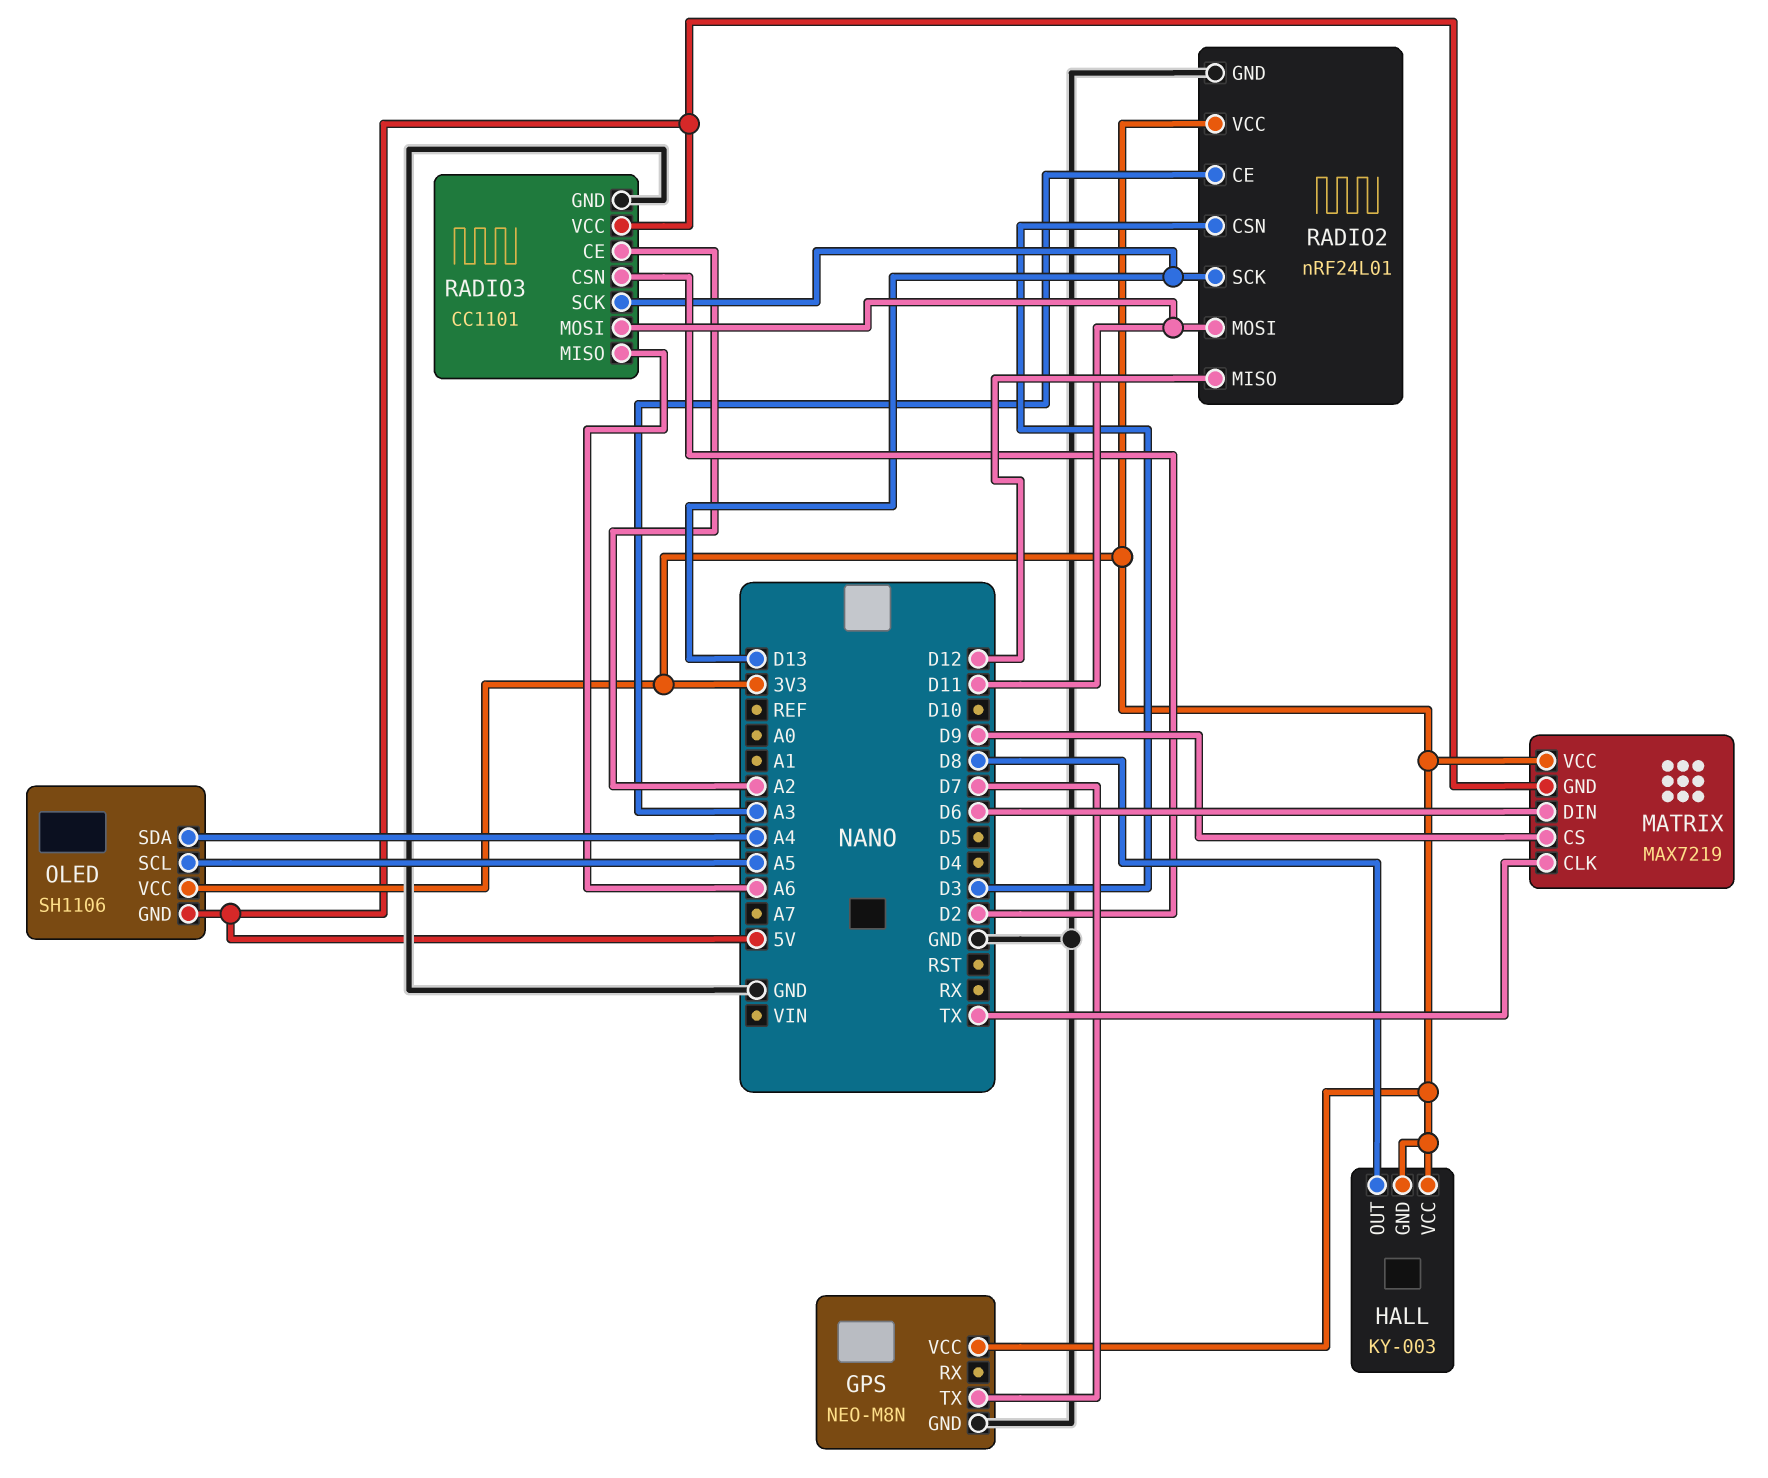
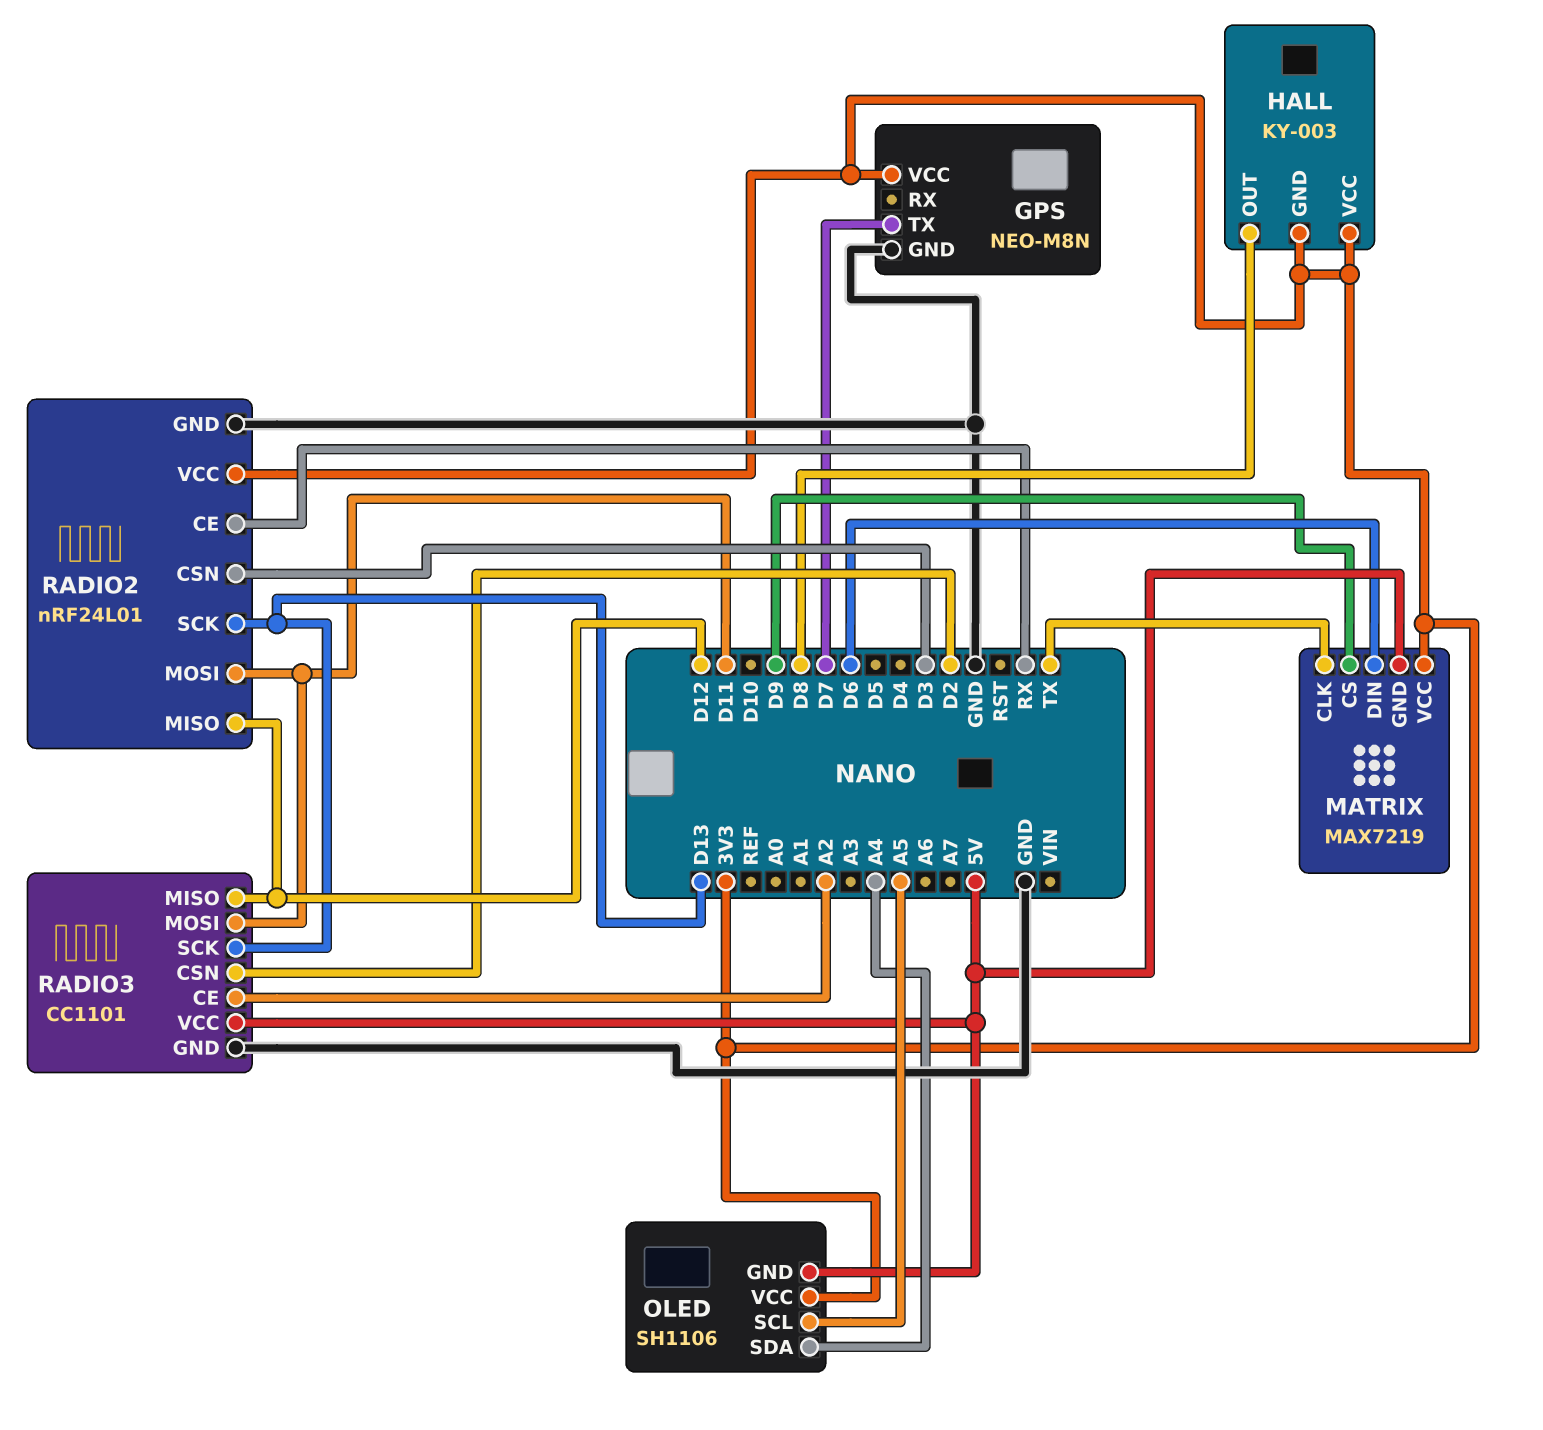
RADIO2 pin CE: A3 -> RX
RADIO3 pin MISO: A6 -> D12

